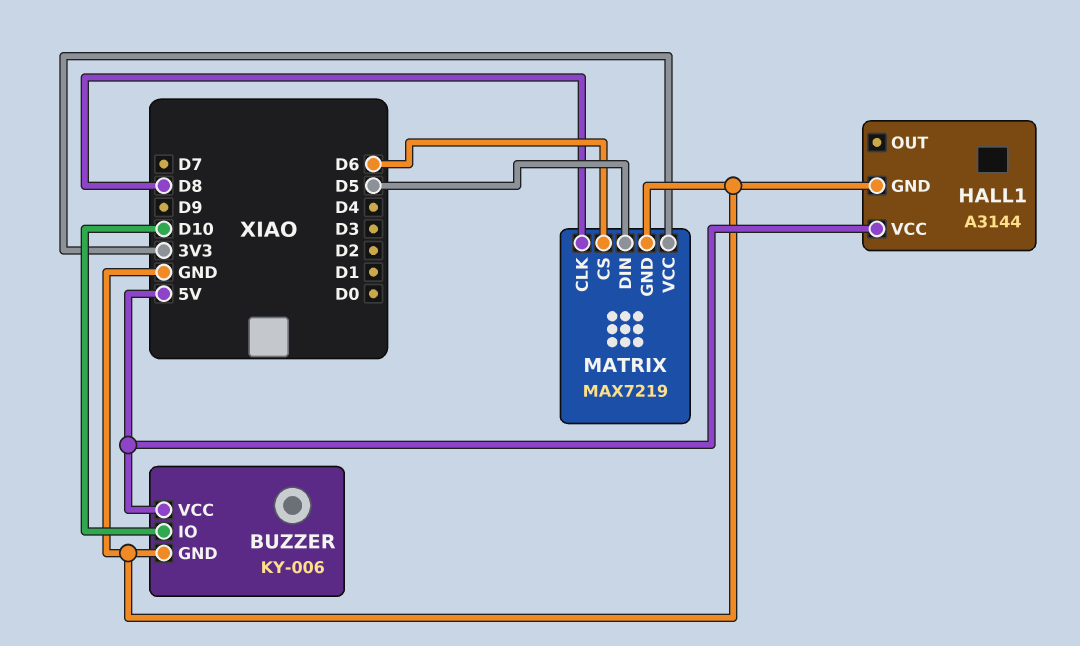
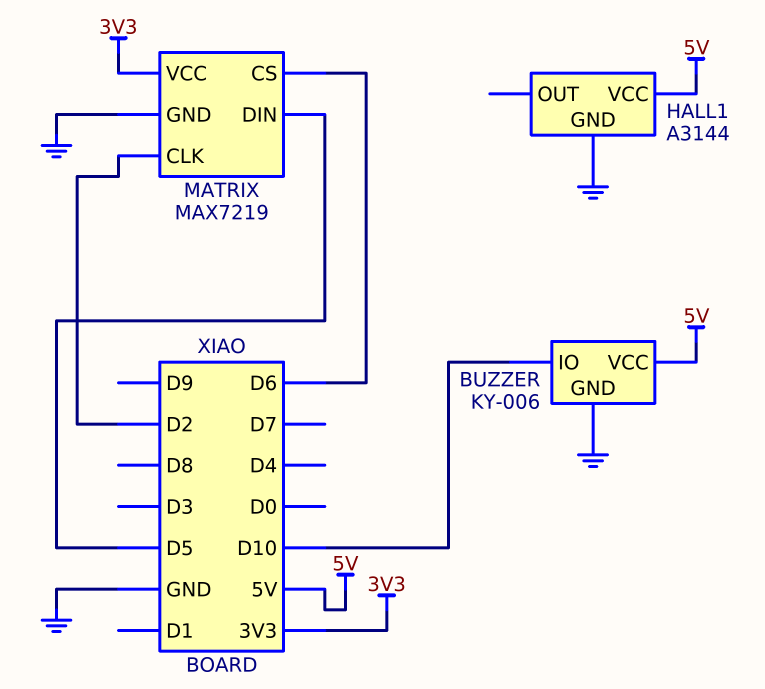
MATRIX pin CLK: D8 -> D2

